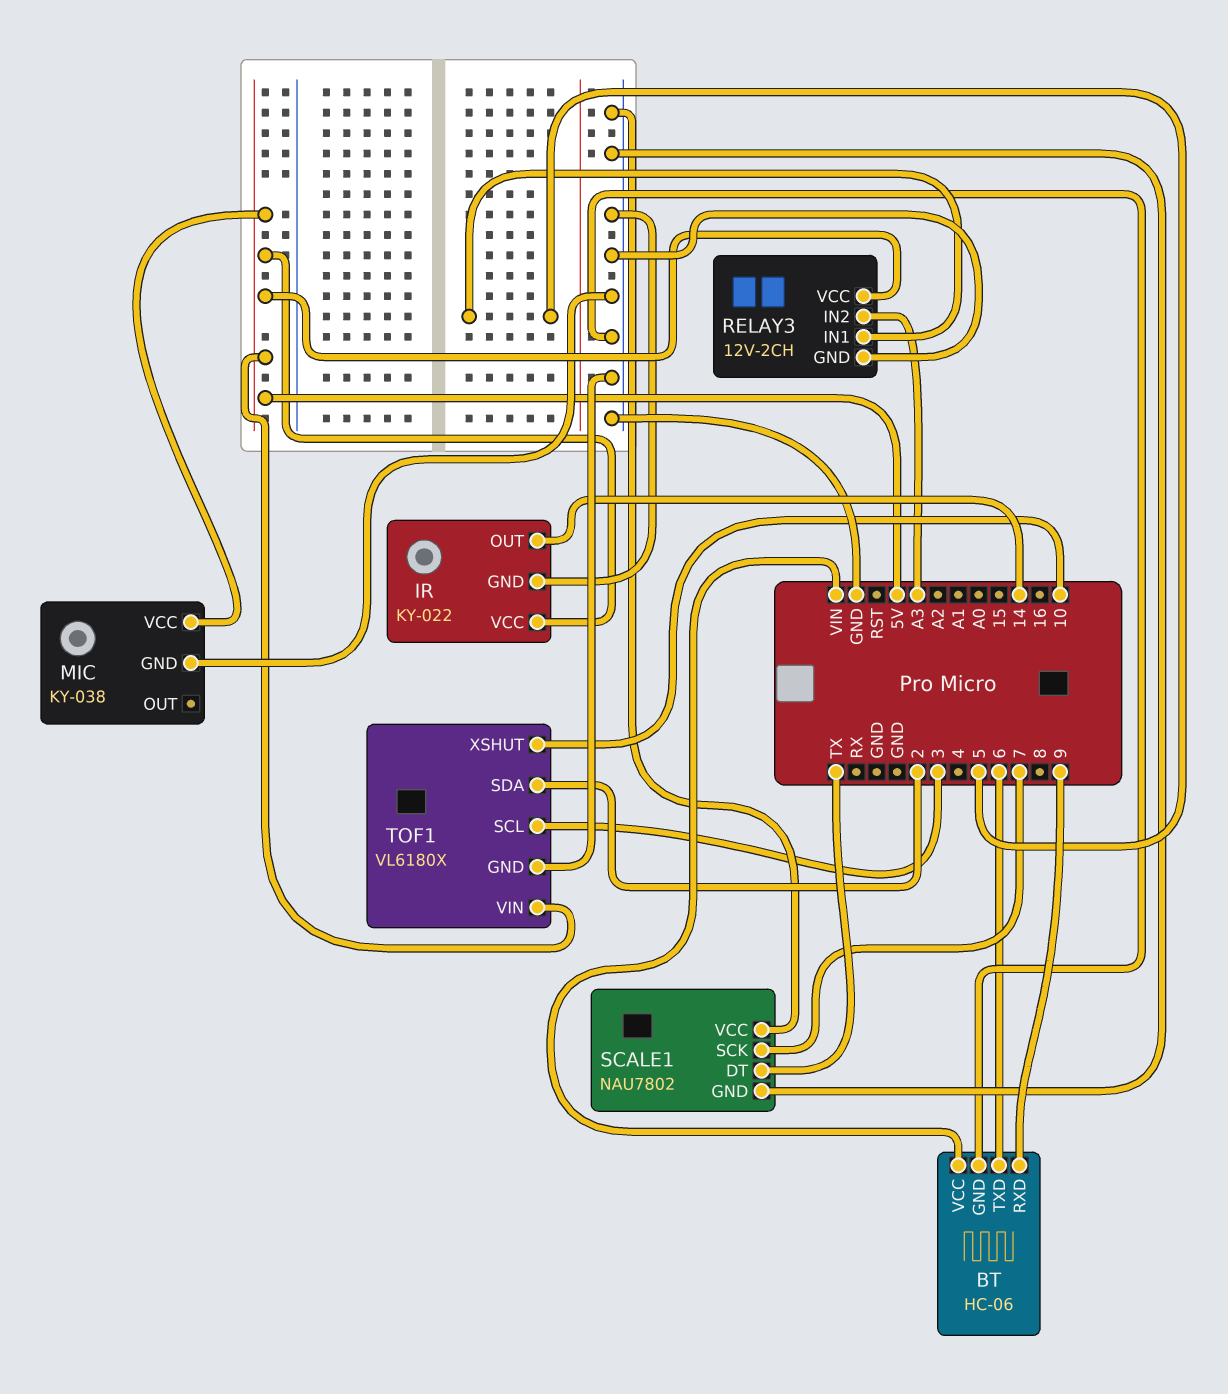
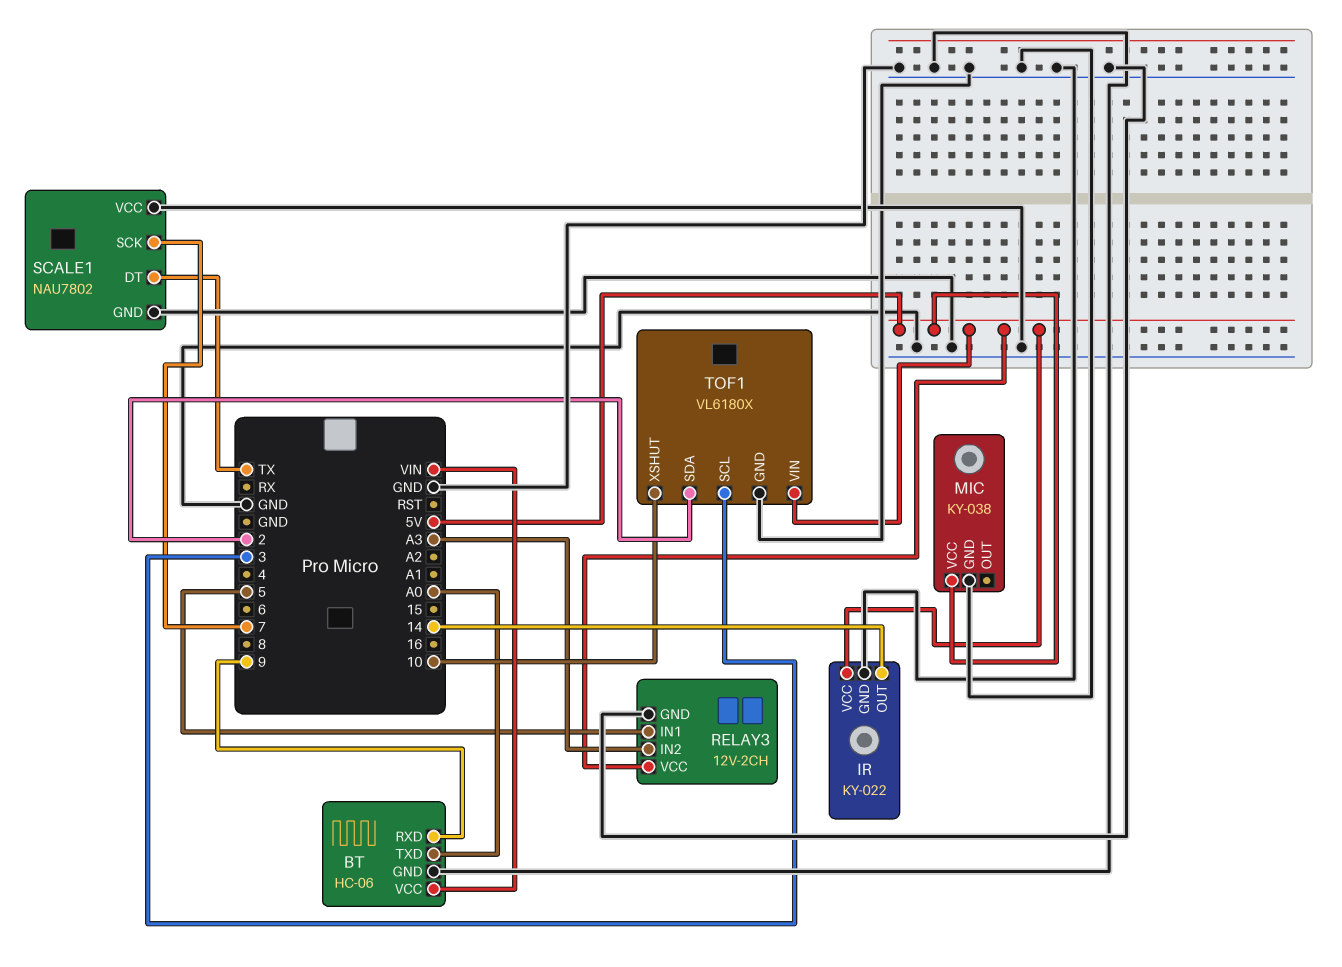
BT pin TXD: 6 -> A0

